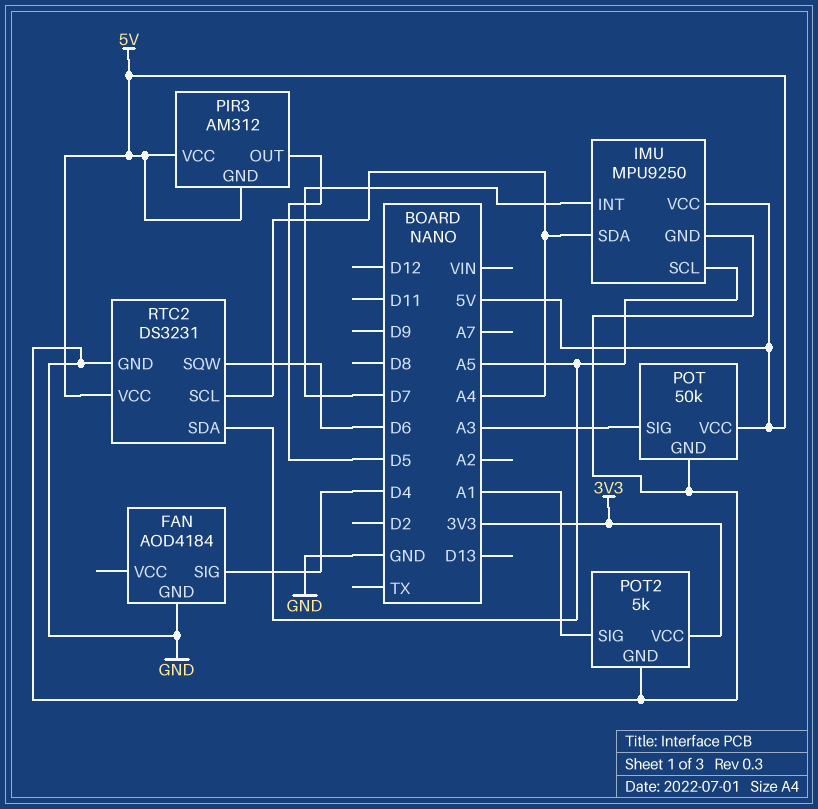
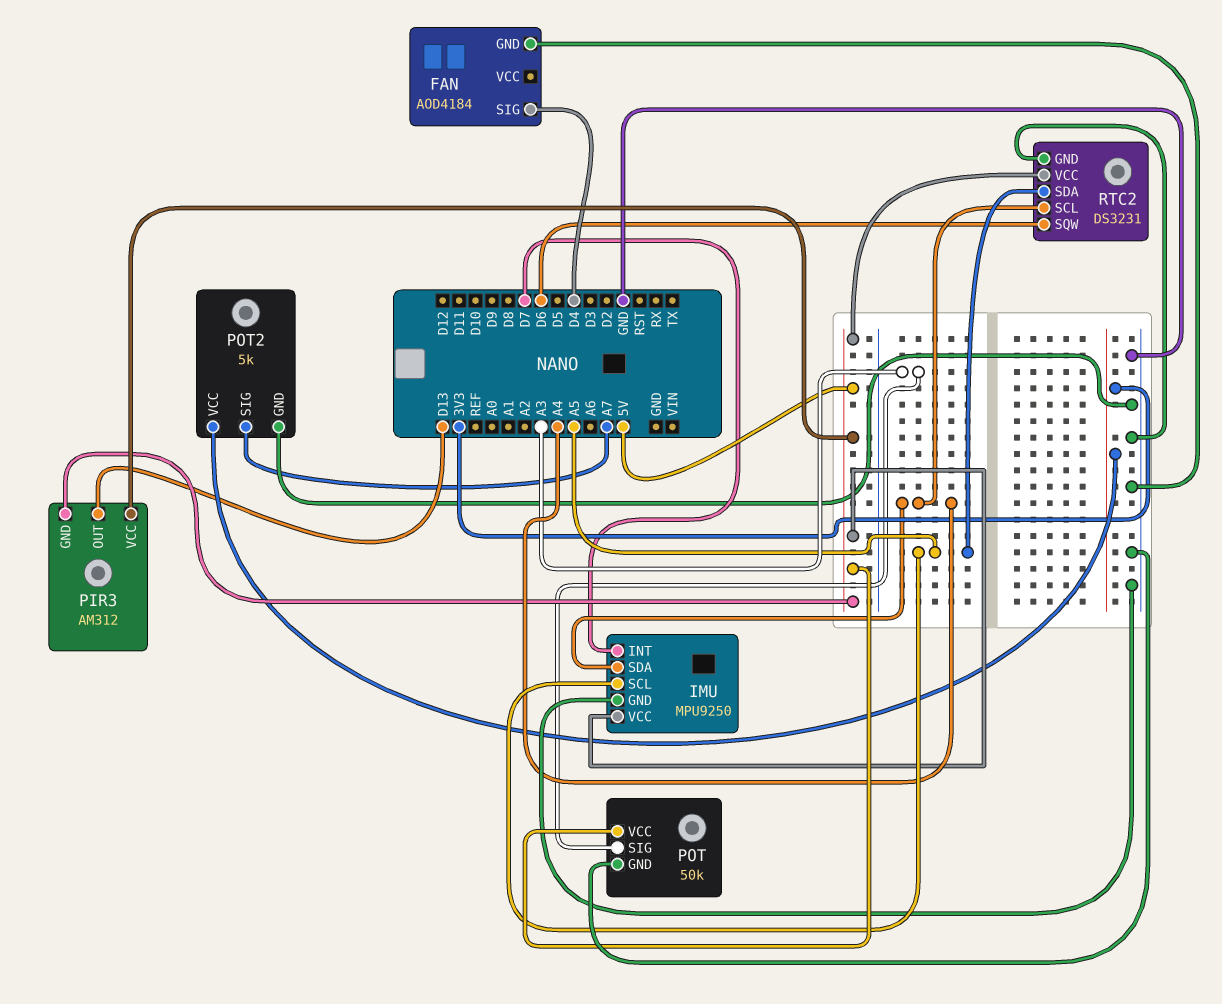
PIR3 pin OUT: D5 -> D13
POT2 pin SIG: A1 -> A7

